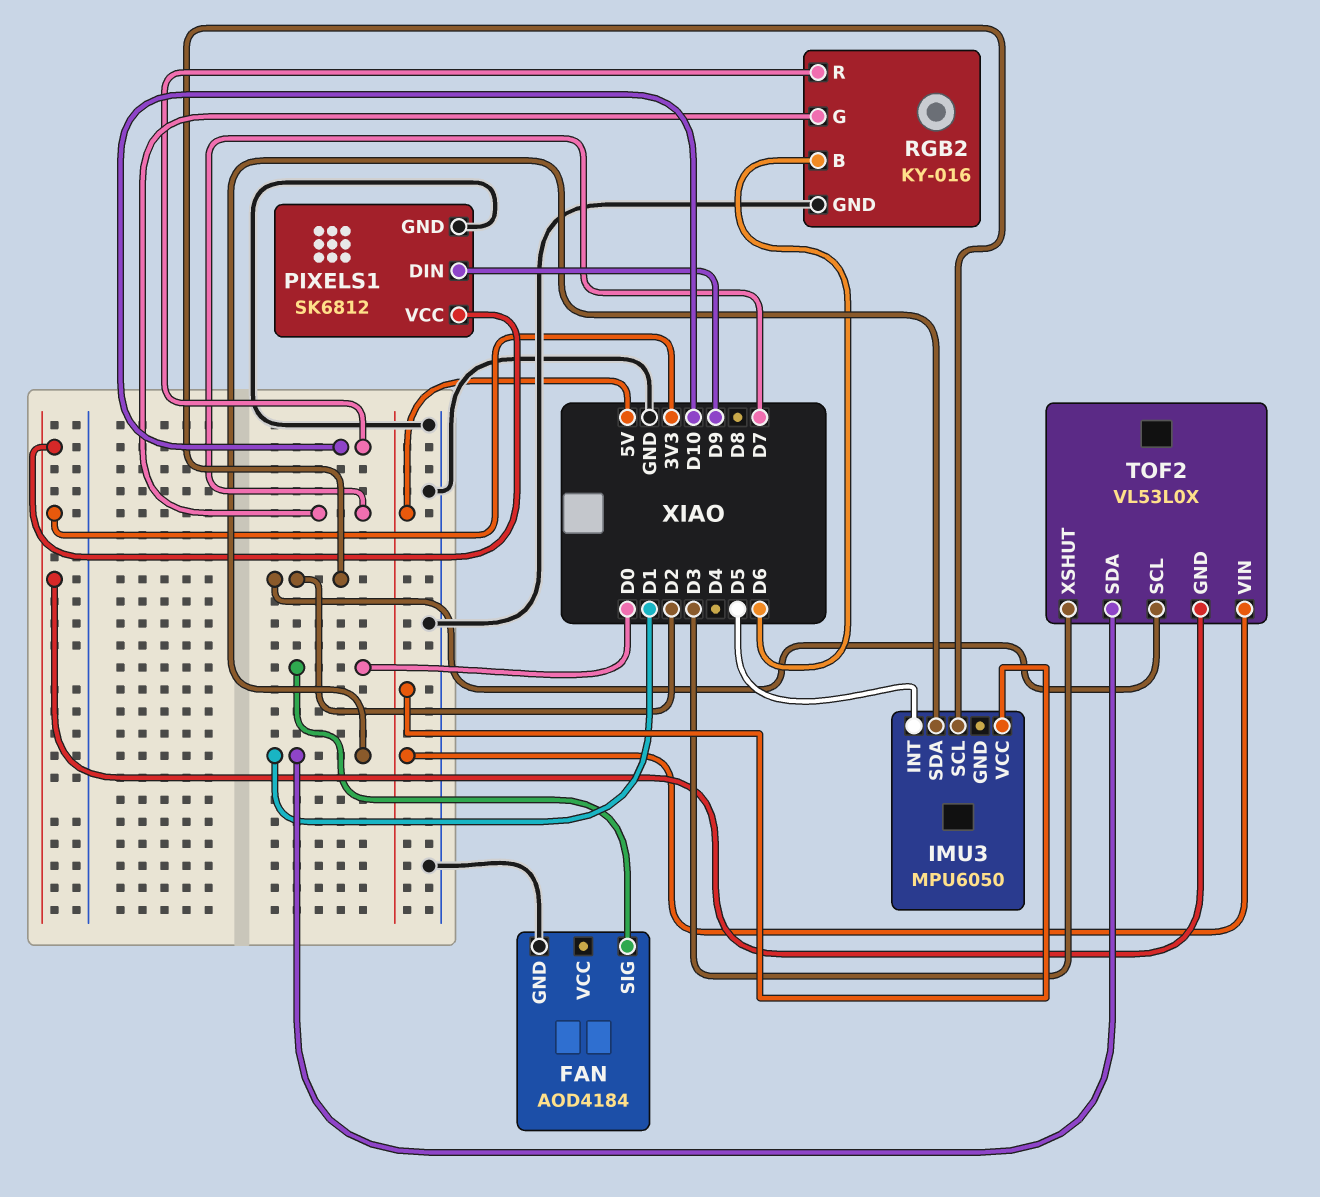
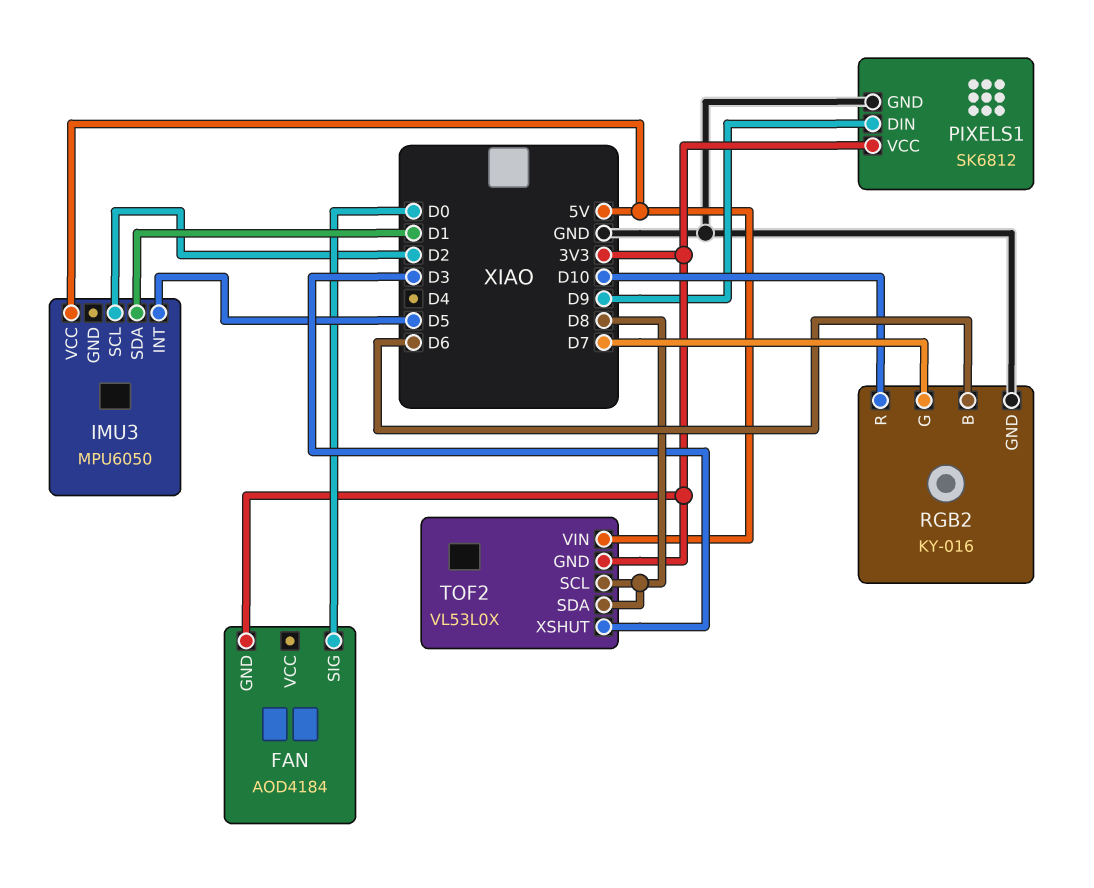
FAN pin GND: GND -> 3V3
TOF2 pin SCL: D2 -> D8
TOF2 pin SDA: D1 -> D8

